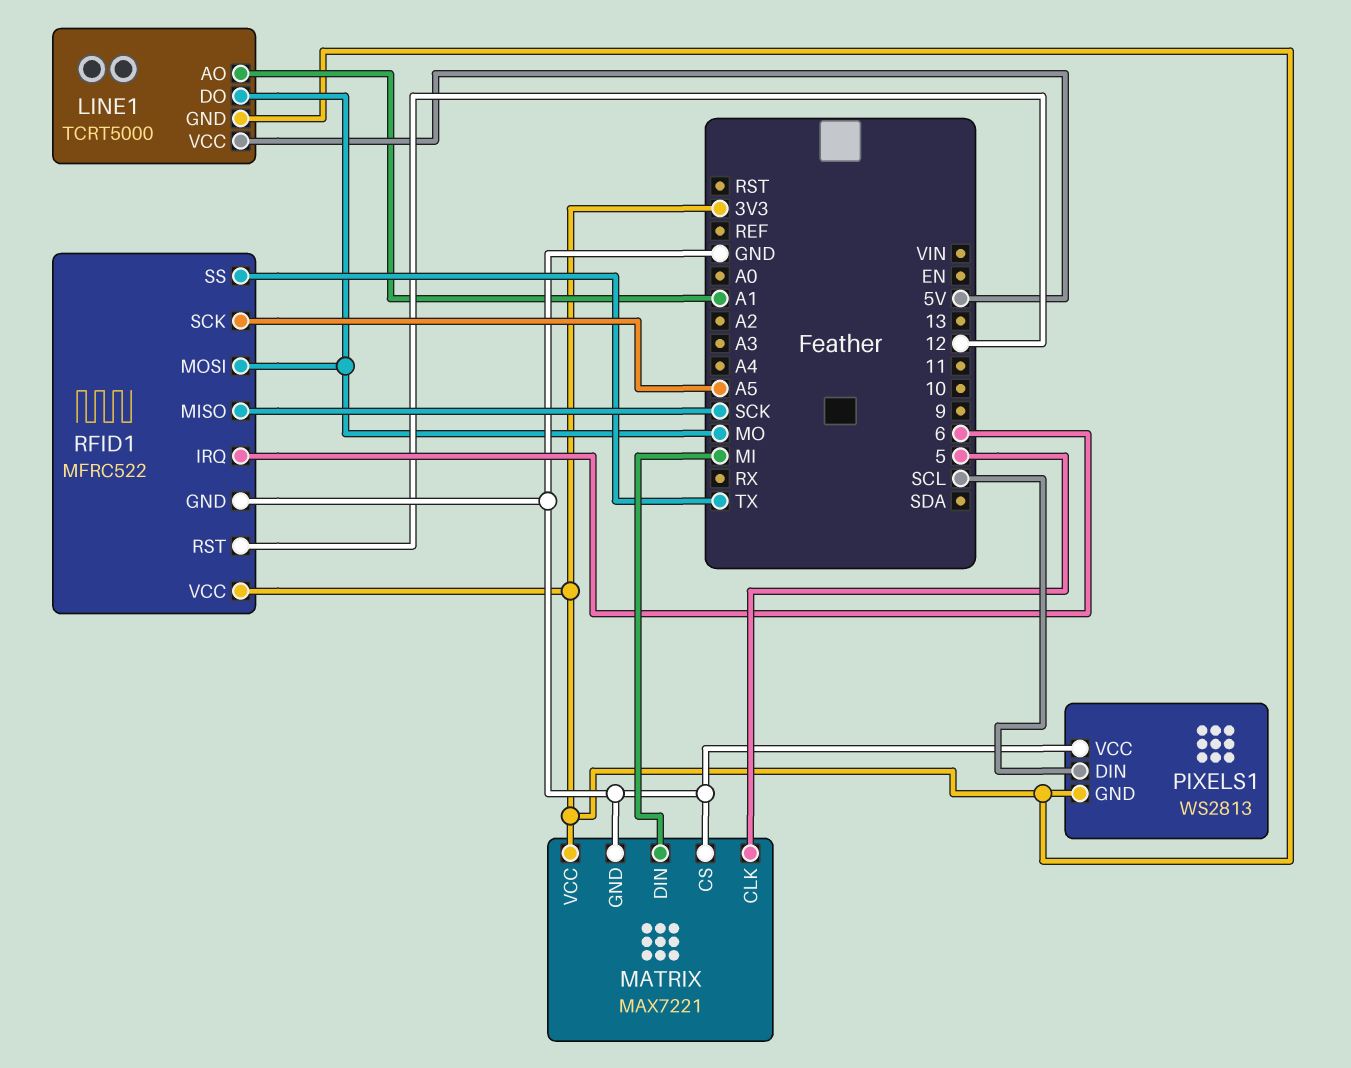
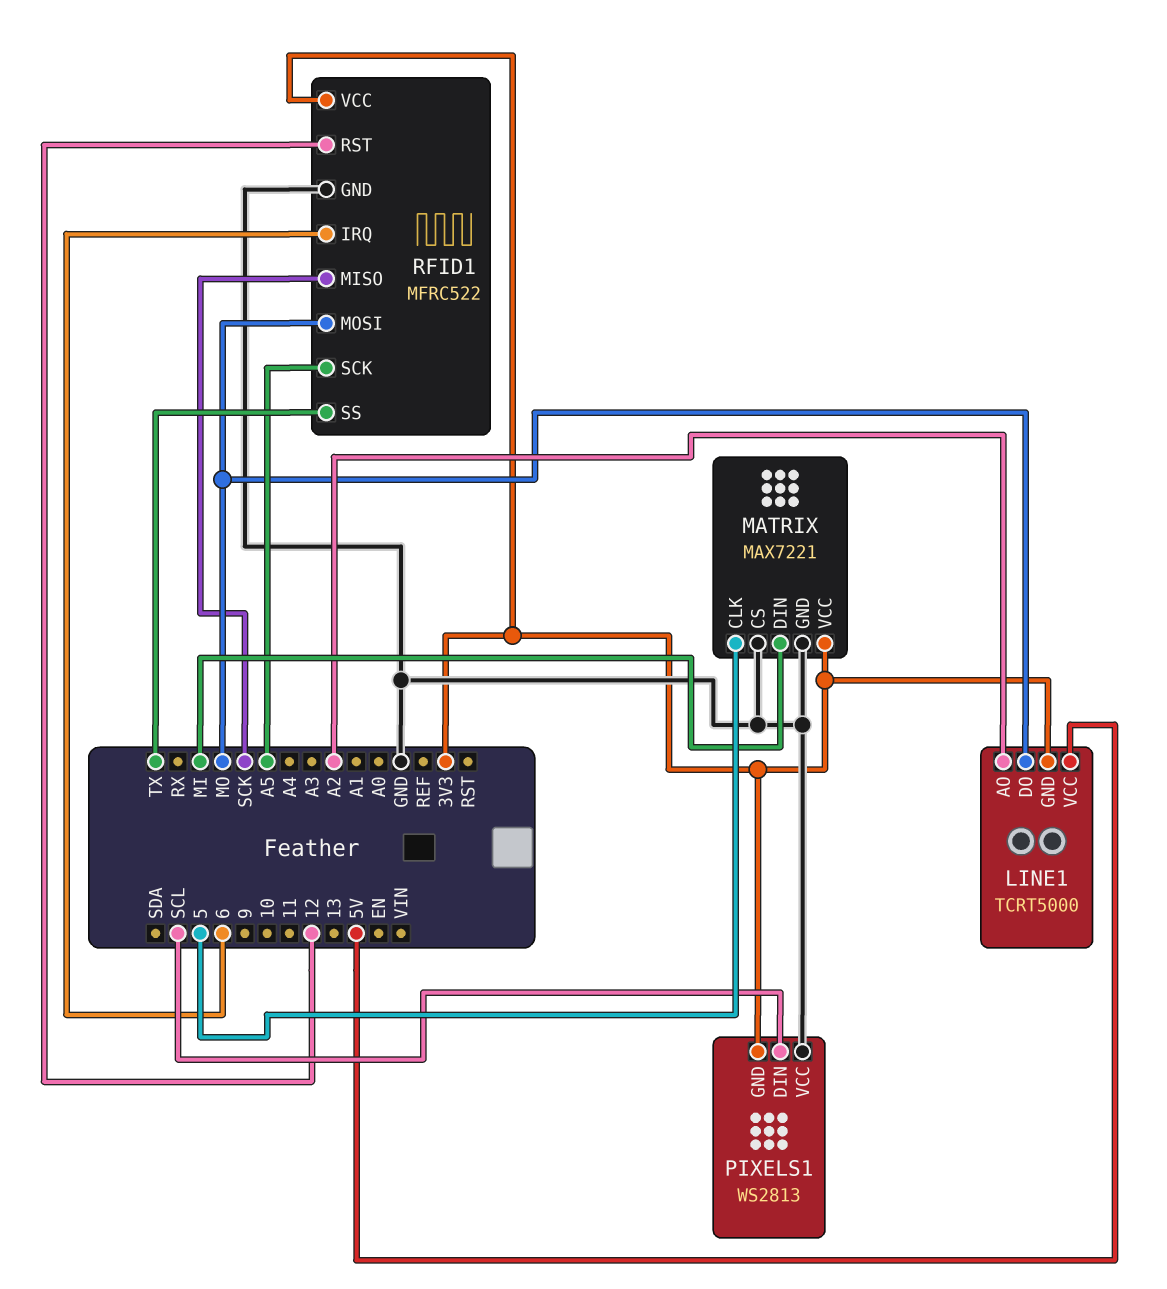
LINE1 pin AO: A1 -> A2

